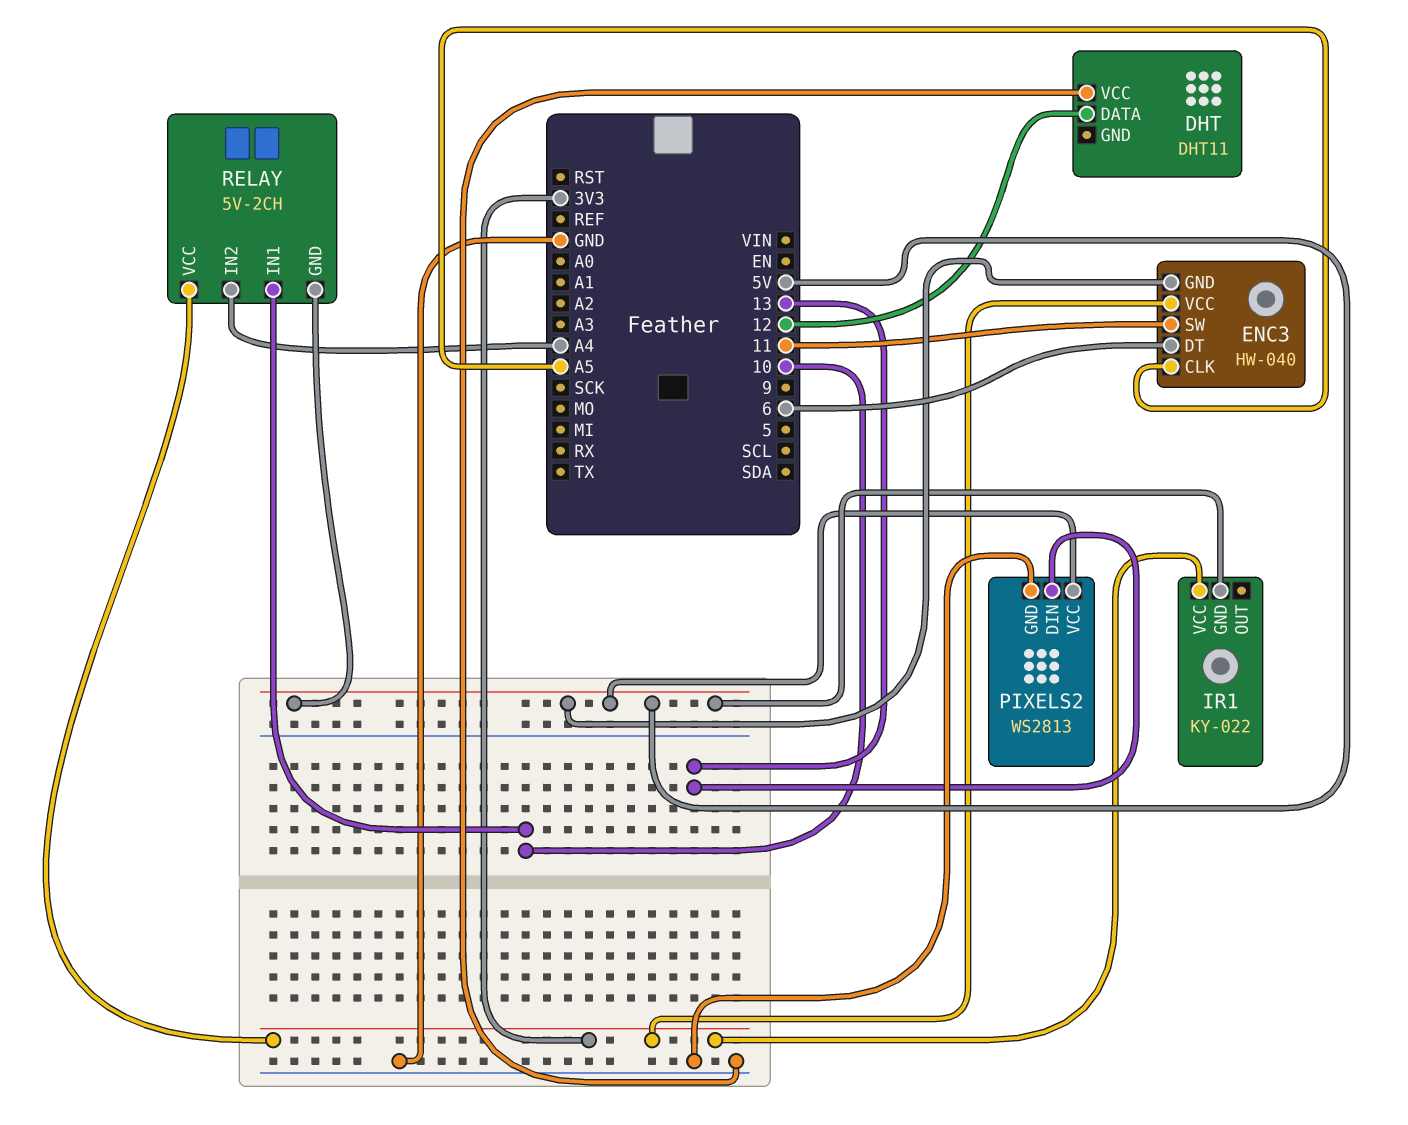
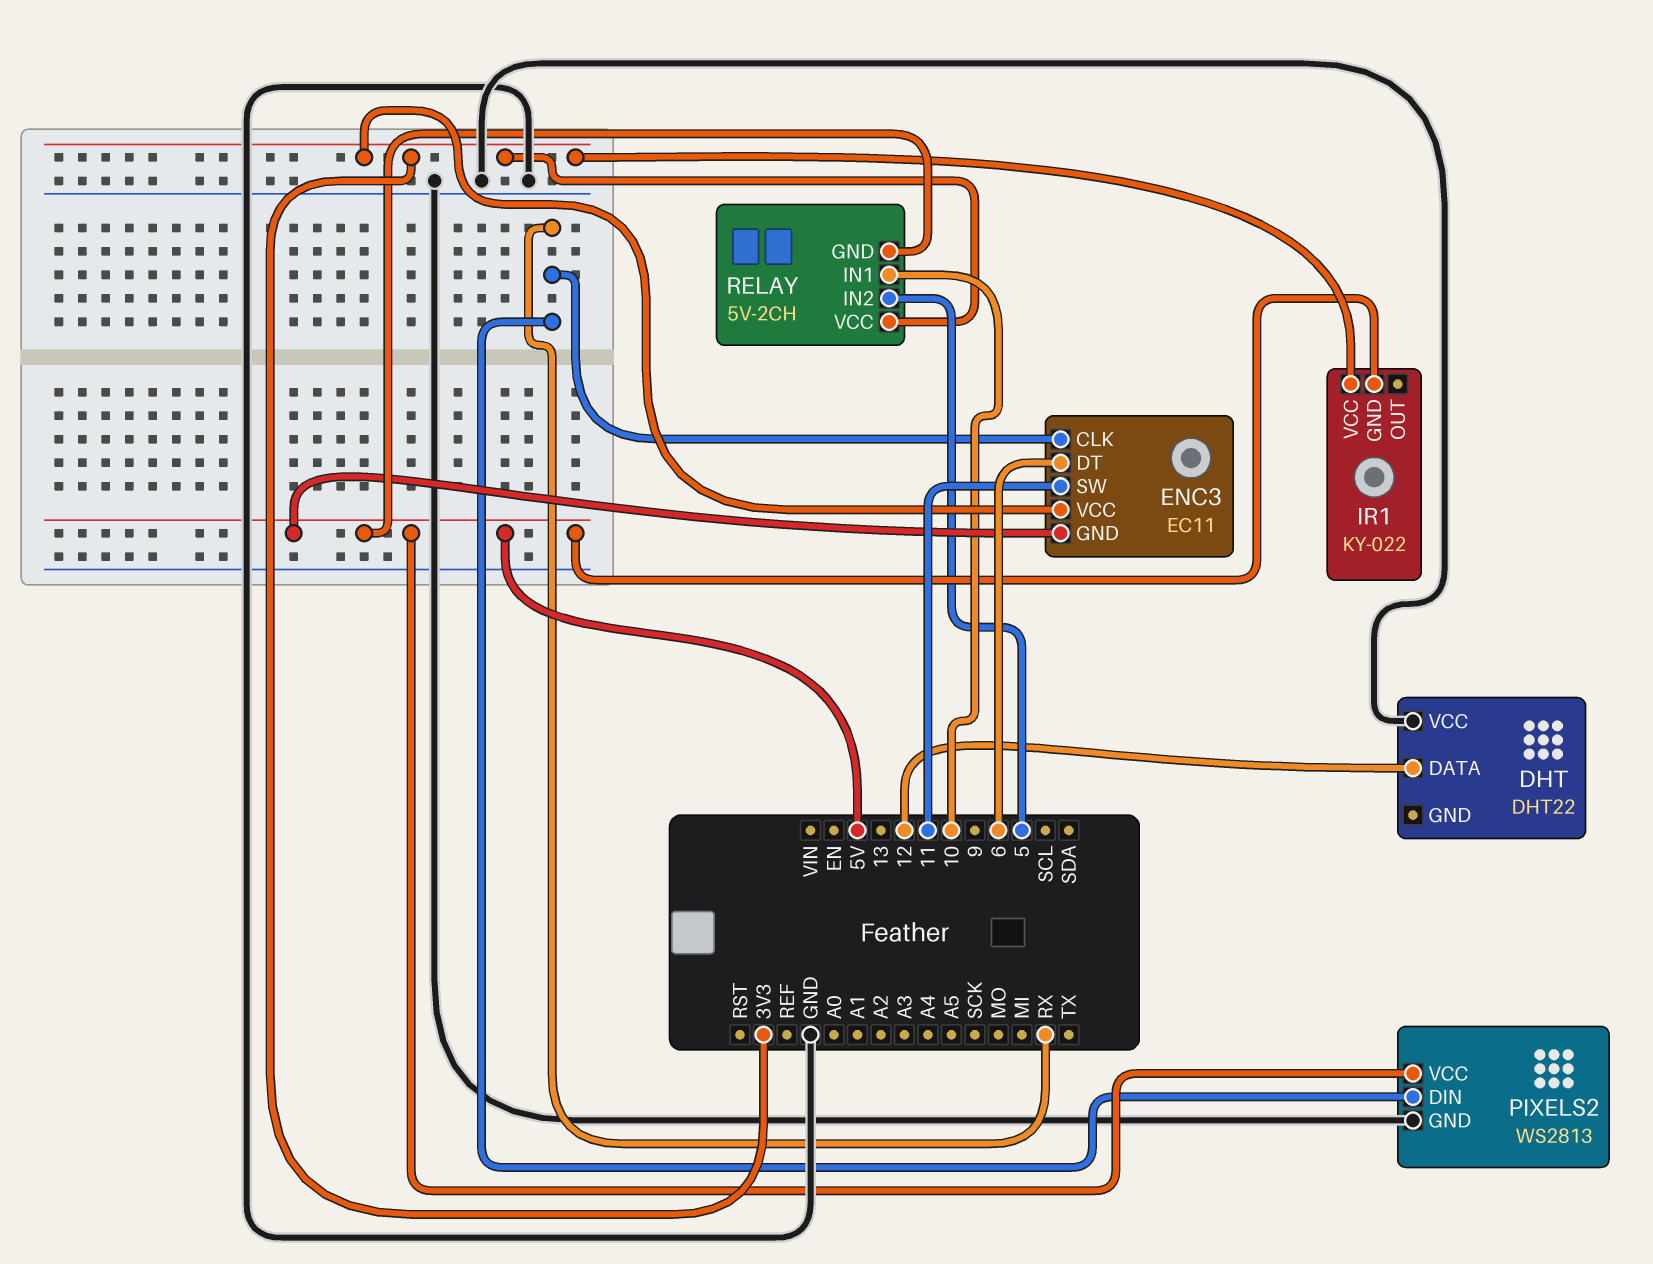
DHT: DHT11 -> DHT22
ENC3: HW-040 -> EC11
ENC3 pin CLK: A5 -> RX
PIXELS2 pin DIN: 13 -> RX
RELAY pin IN2: A4 -> 5

